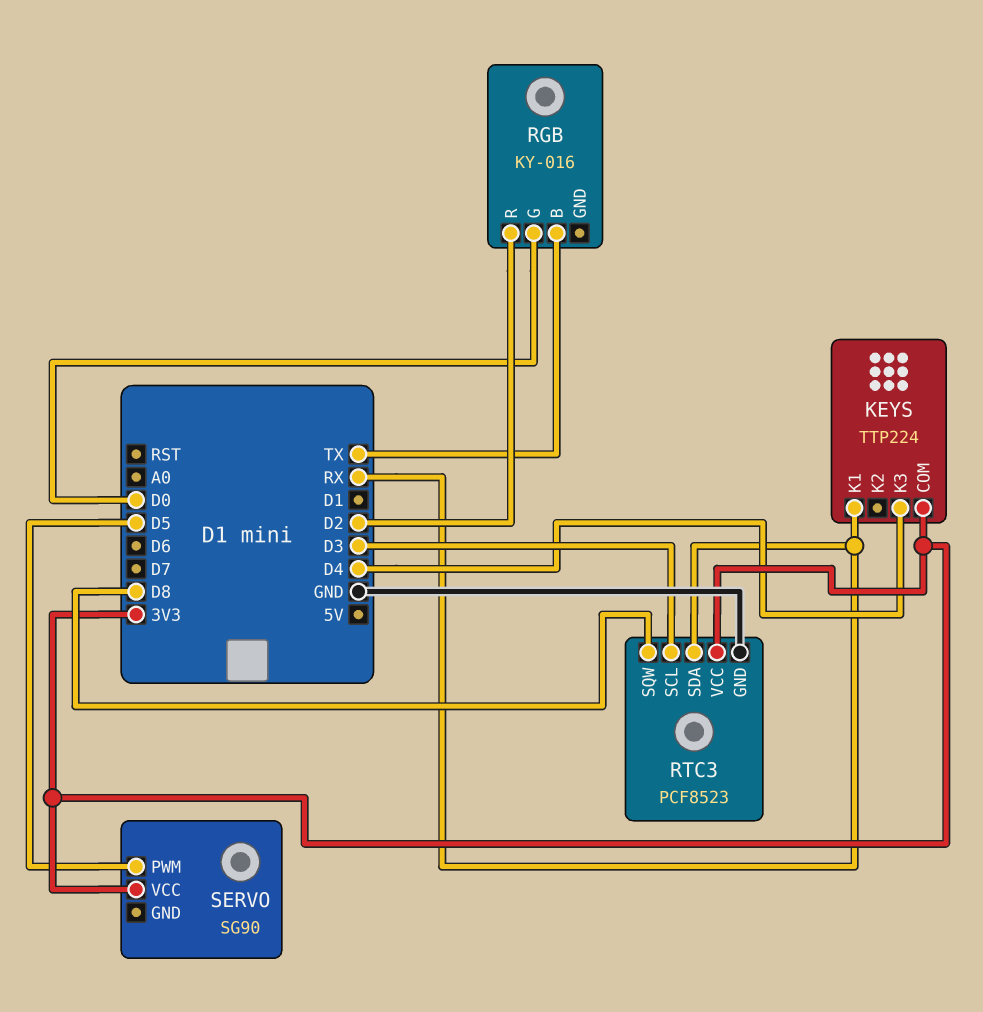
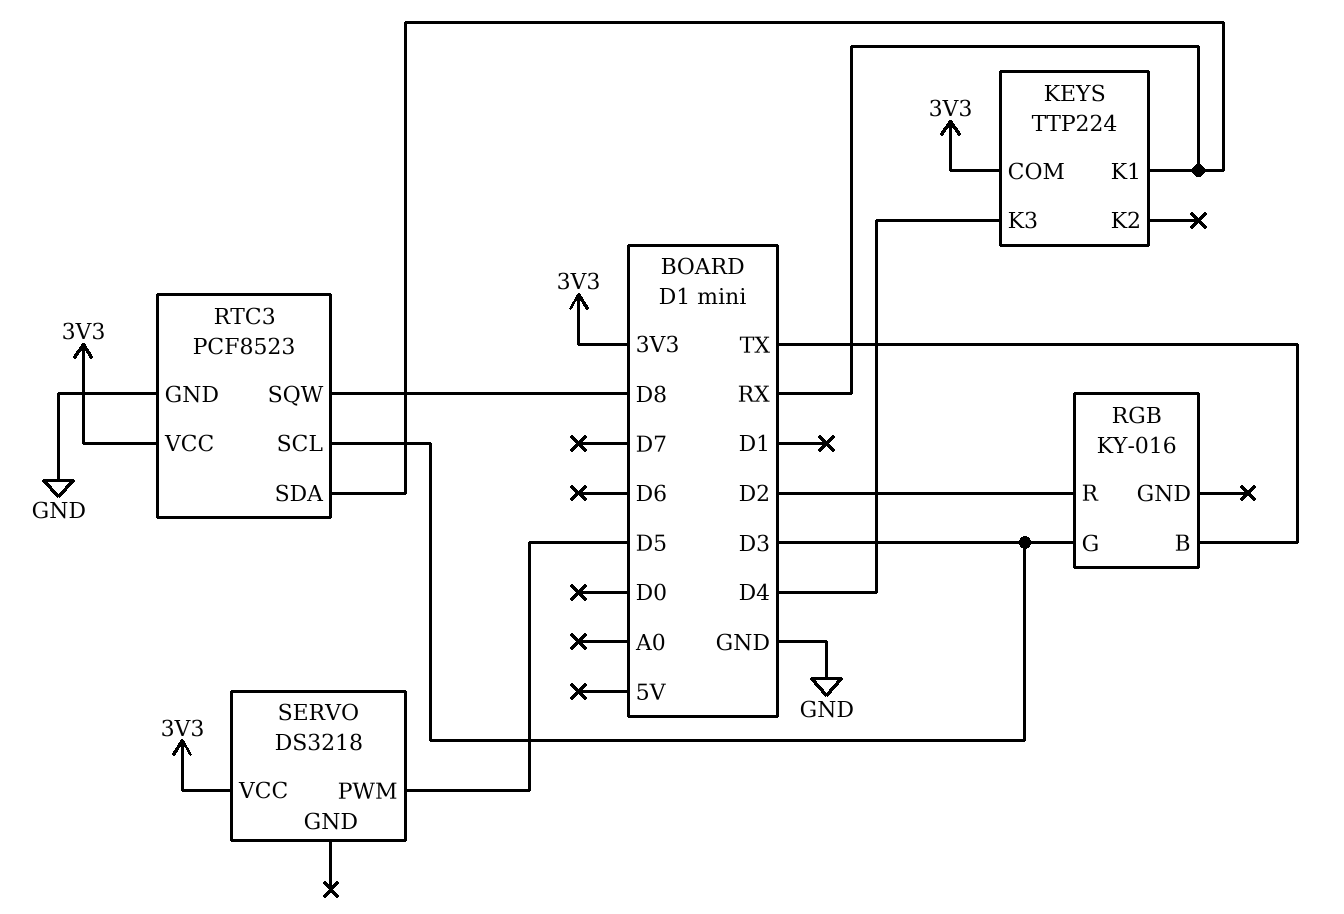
RGB pin G: D0 -> D3
SERVO: SG90 -> DS3218

